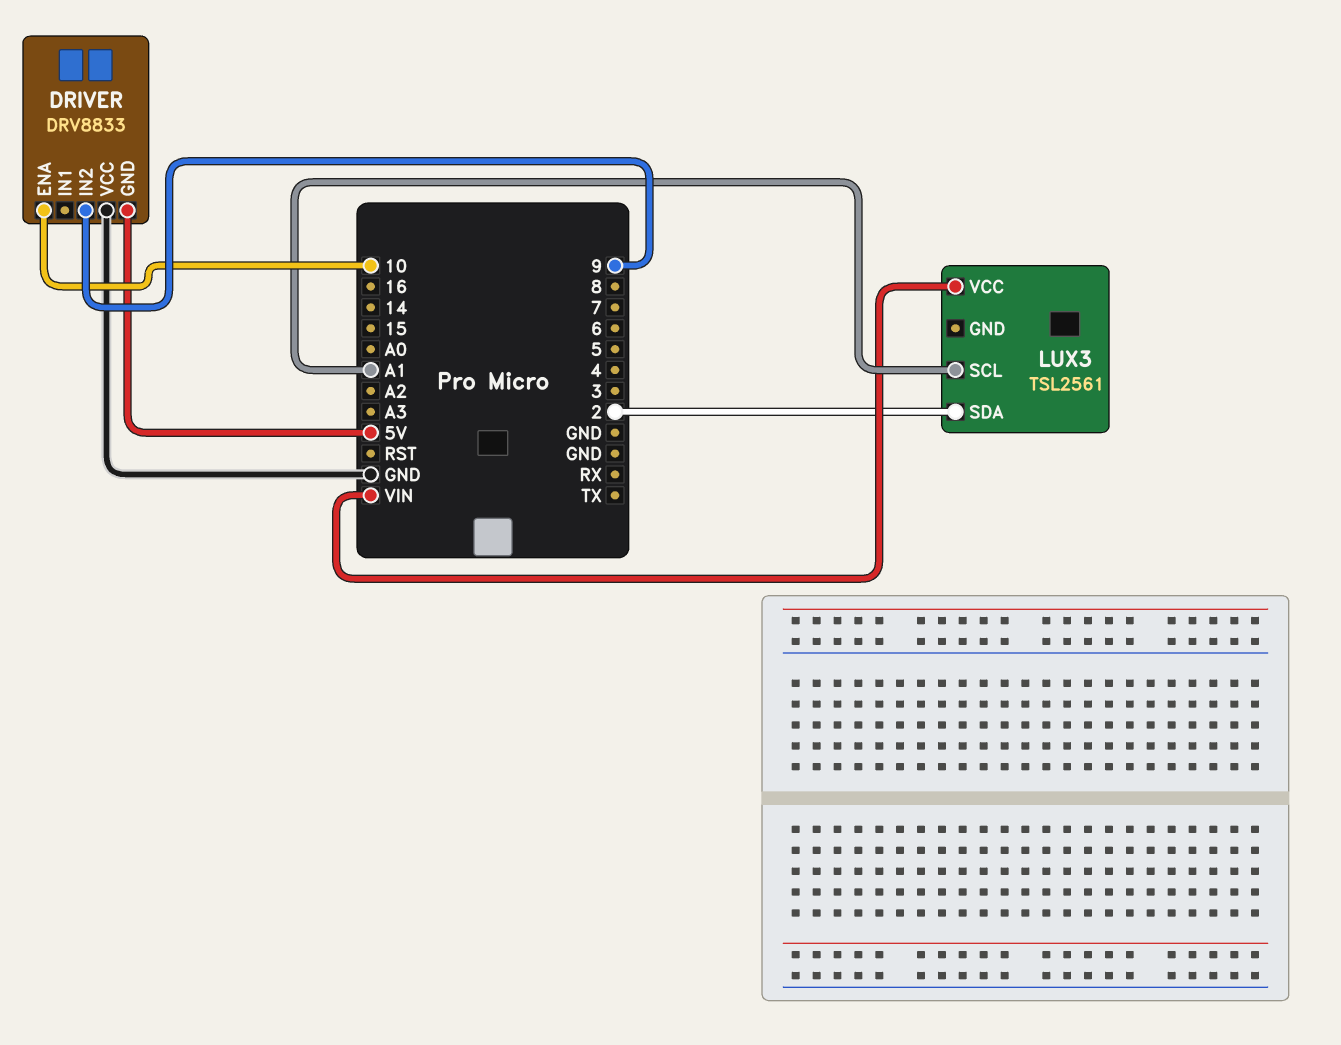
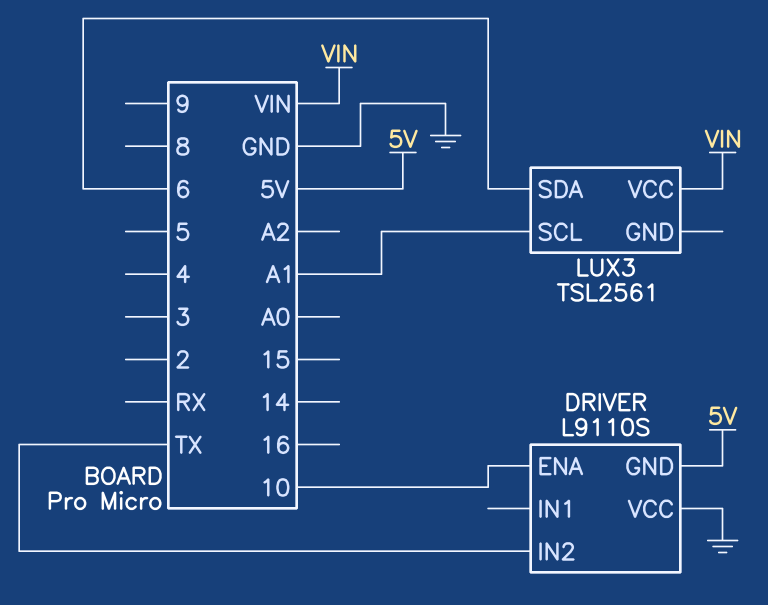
DRIVER: DRV8833 -> L9110S
DRIVER pin IN2: 9 -> TX
LUX3 pin SDA: 2 -> 6

